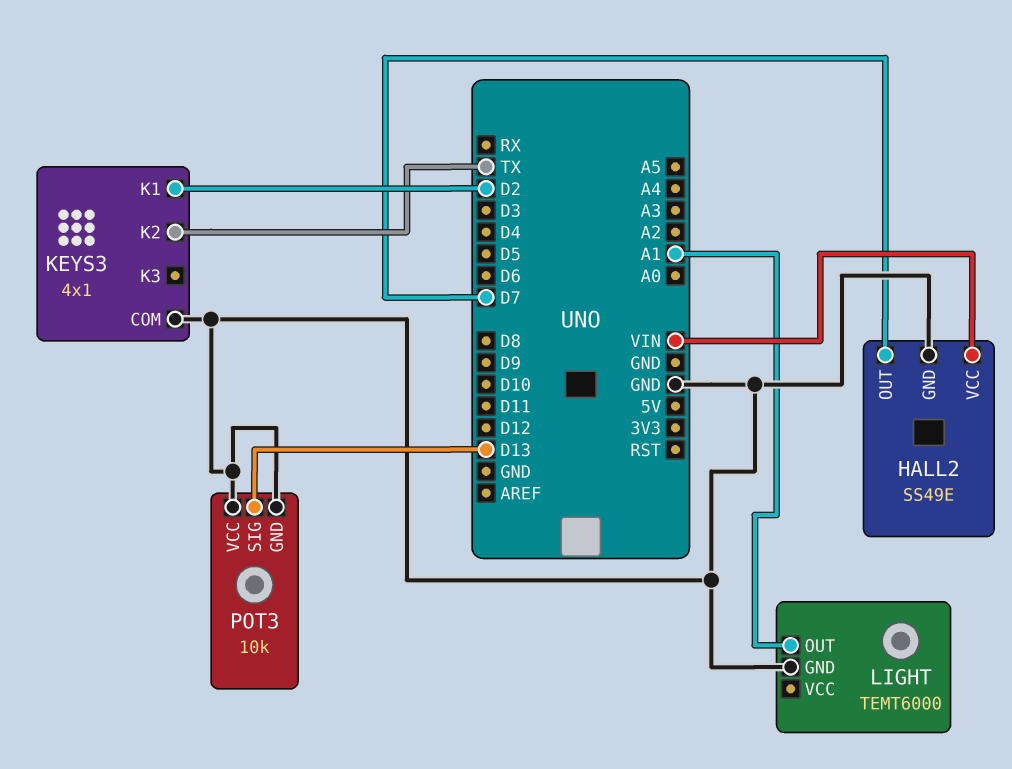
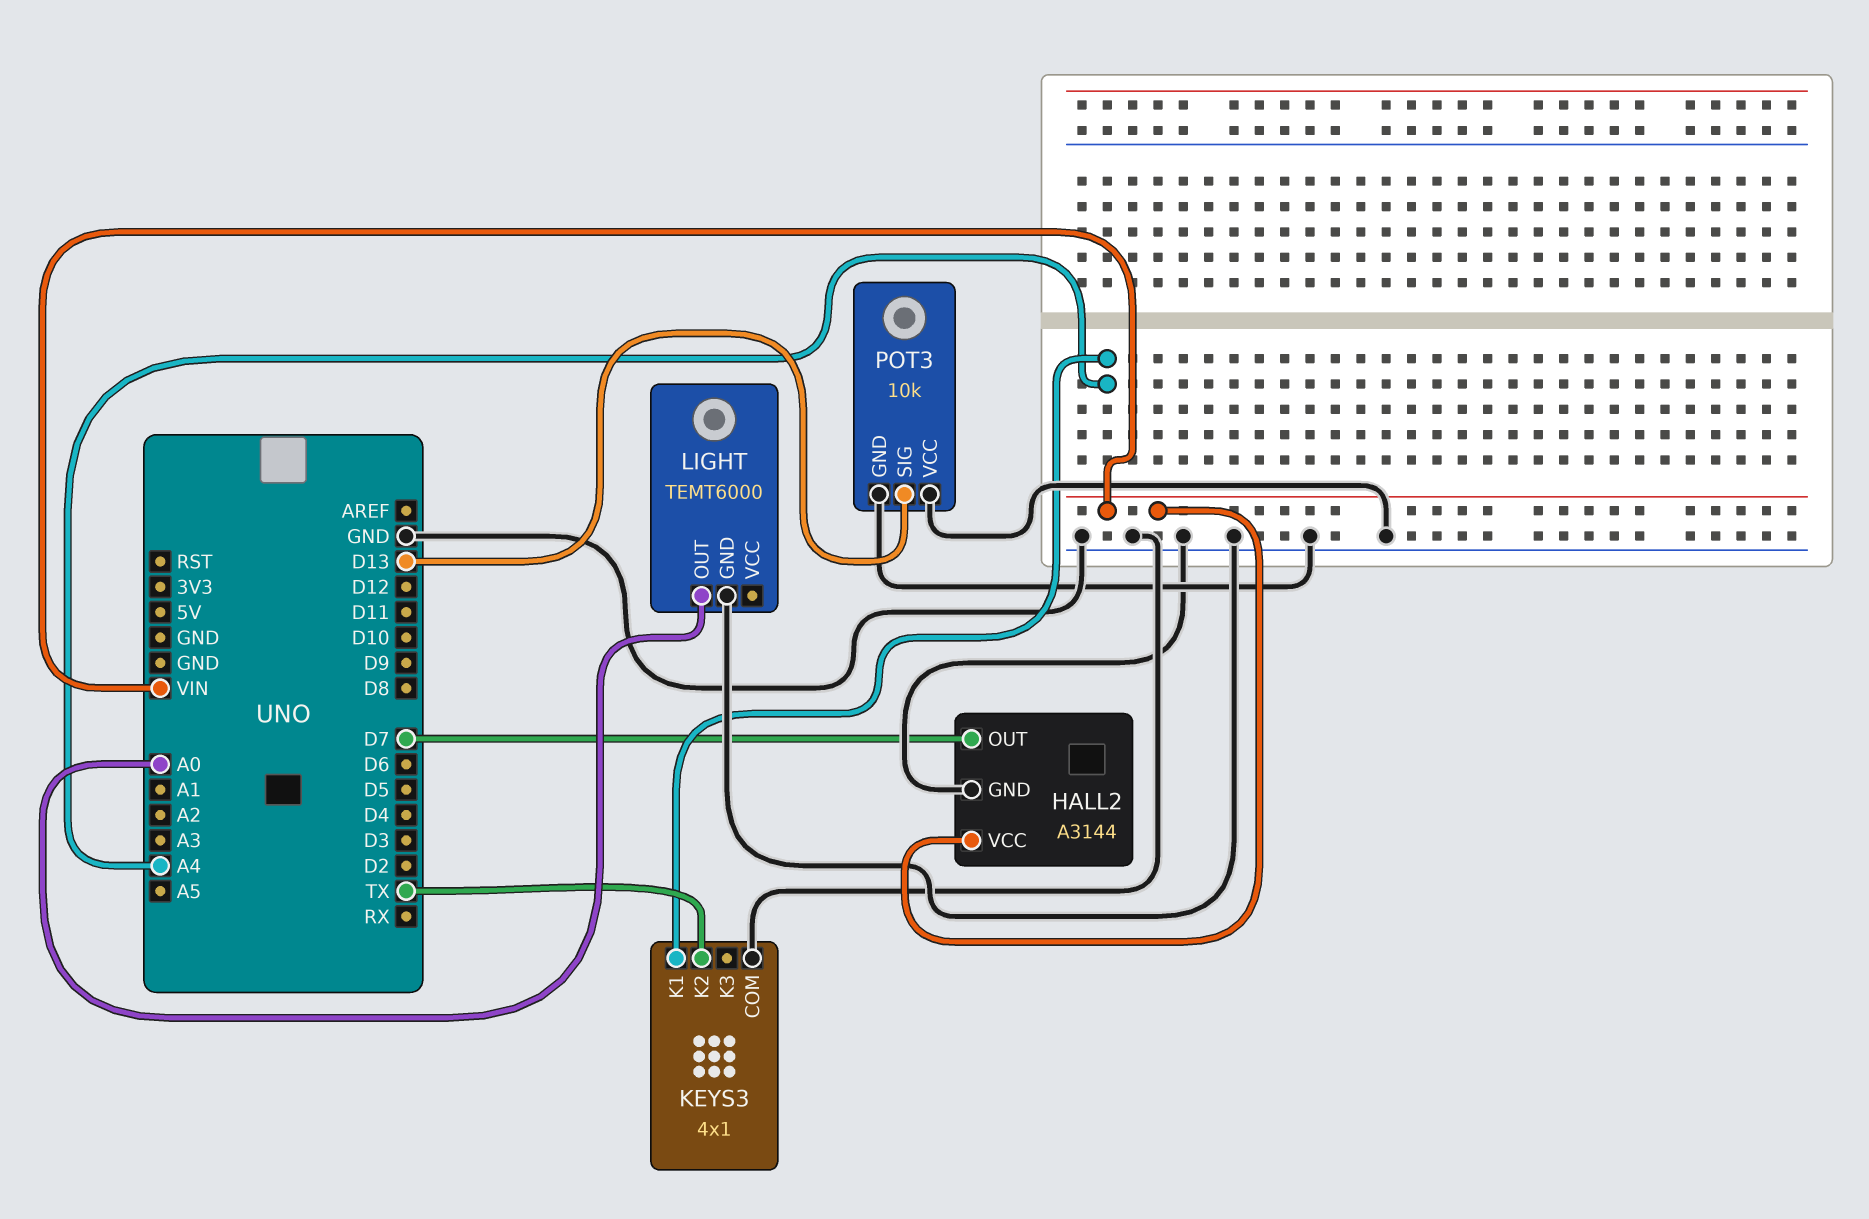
HALL2: SS49E -> A3144
KEYS3 pin K1: D2 -> A4
LIGHT pin OUT: A1 -> A0

